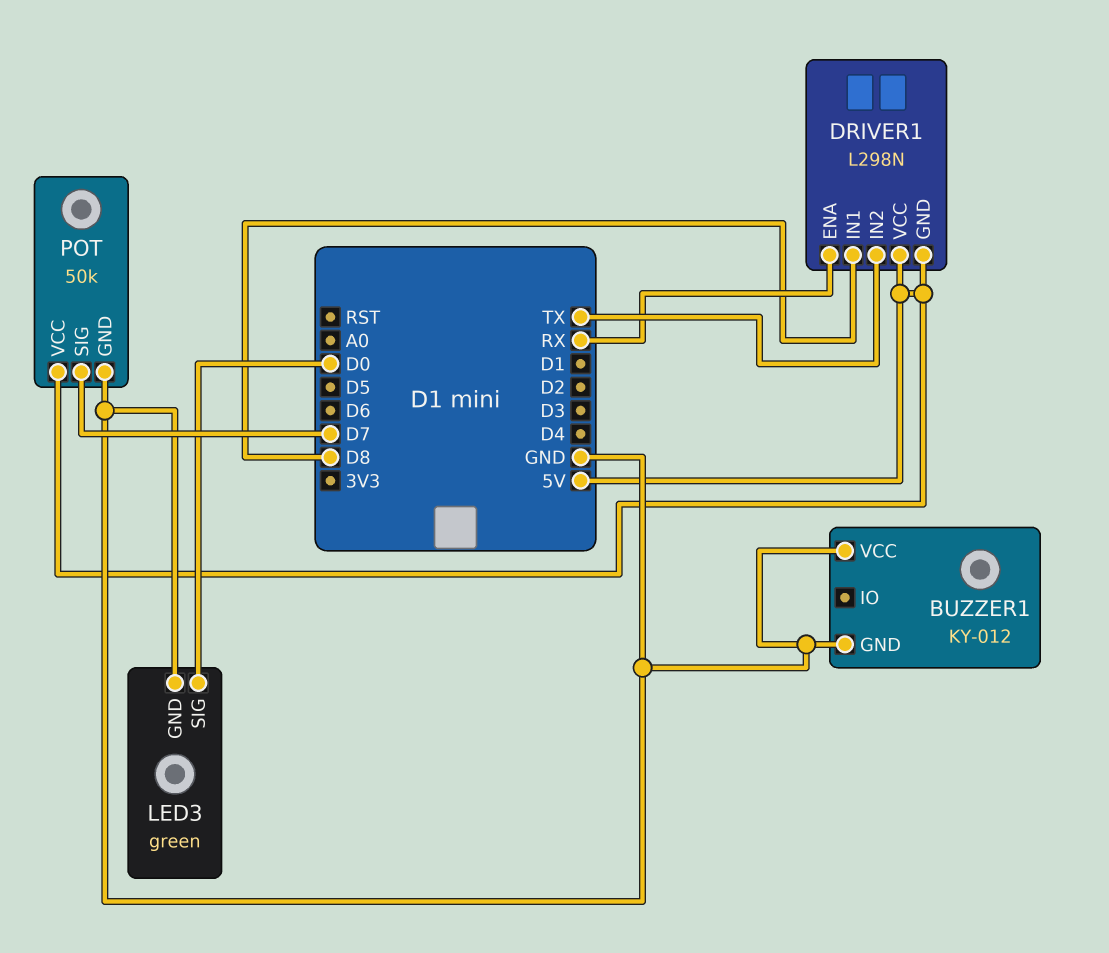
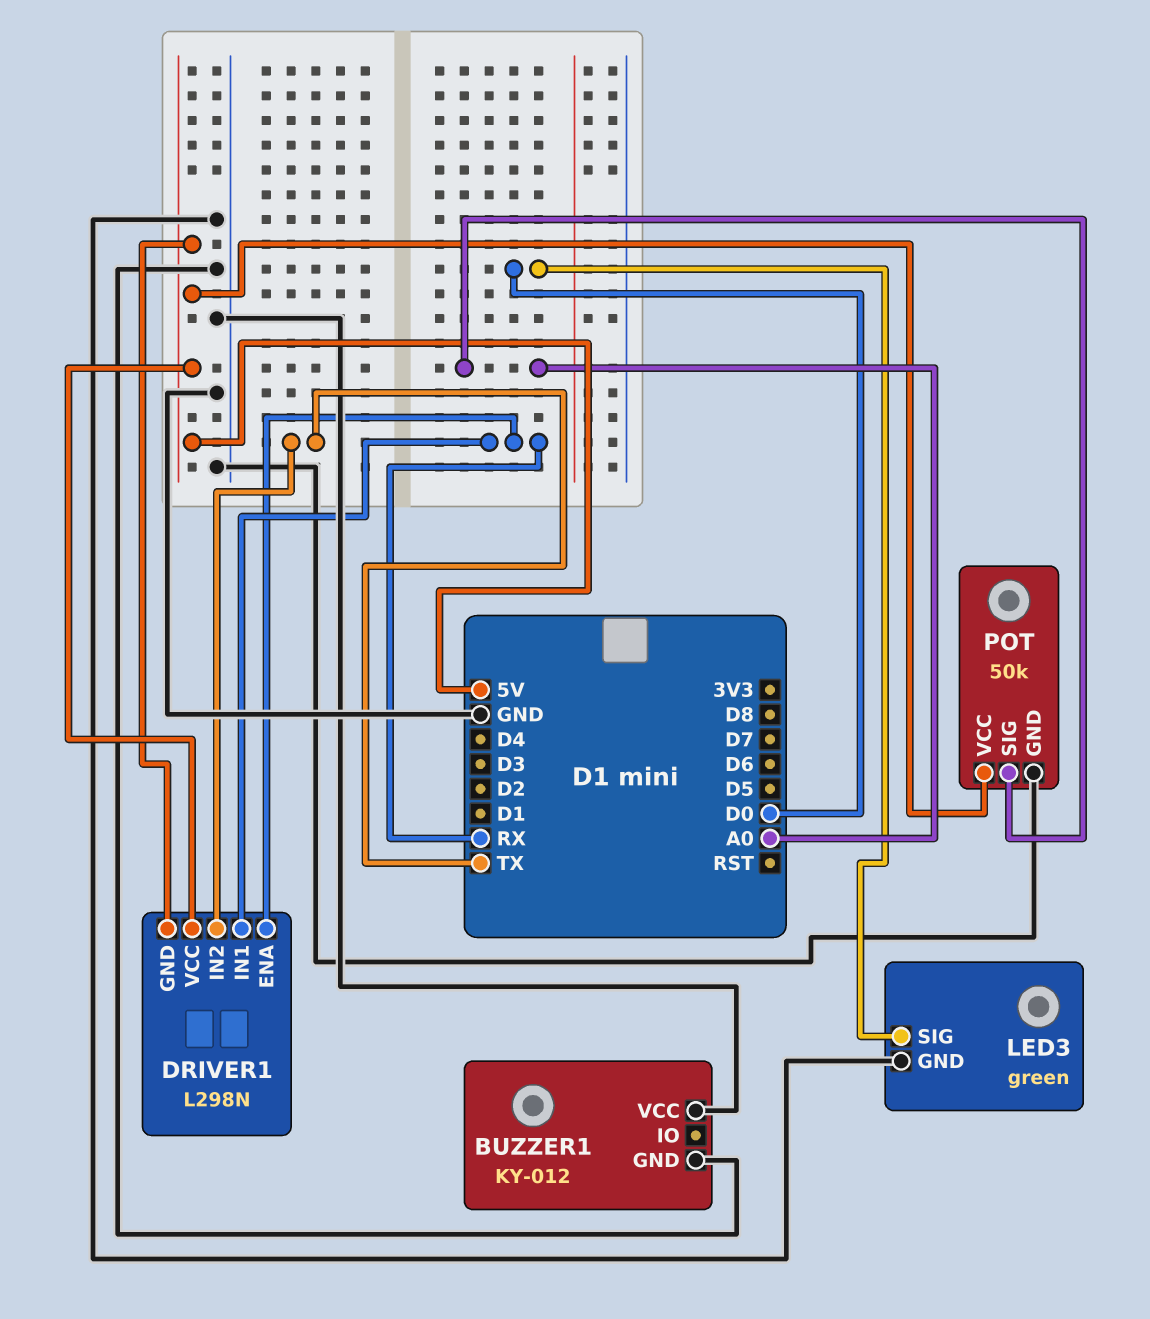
DRIVER1 pin IN1: D8 -> RX
POT pin SIG: D7 -> A0

